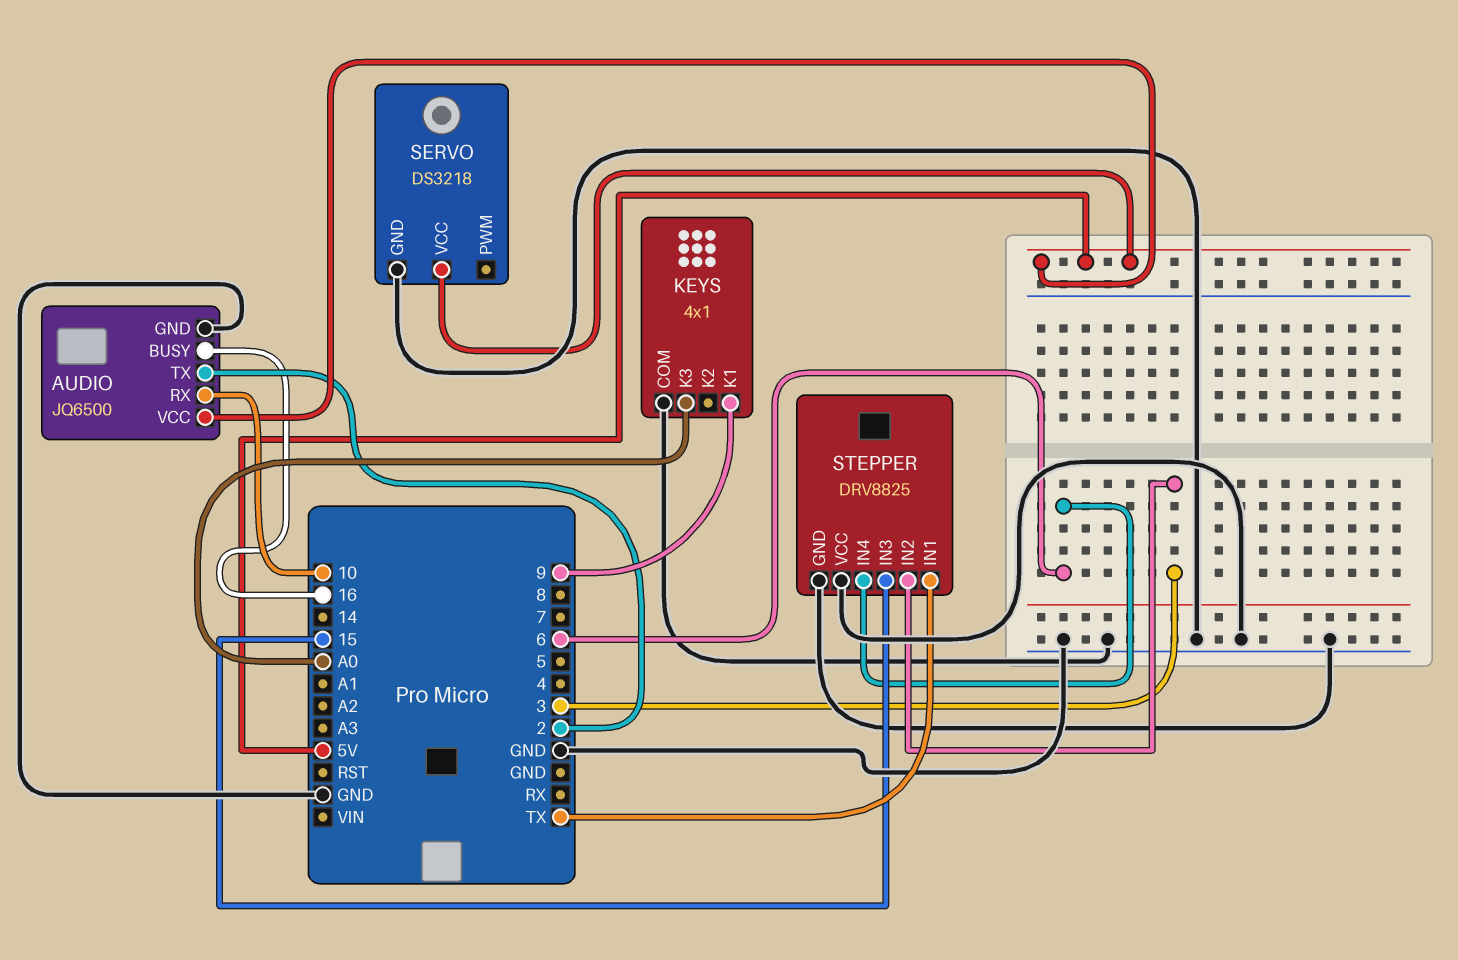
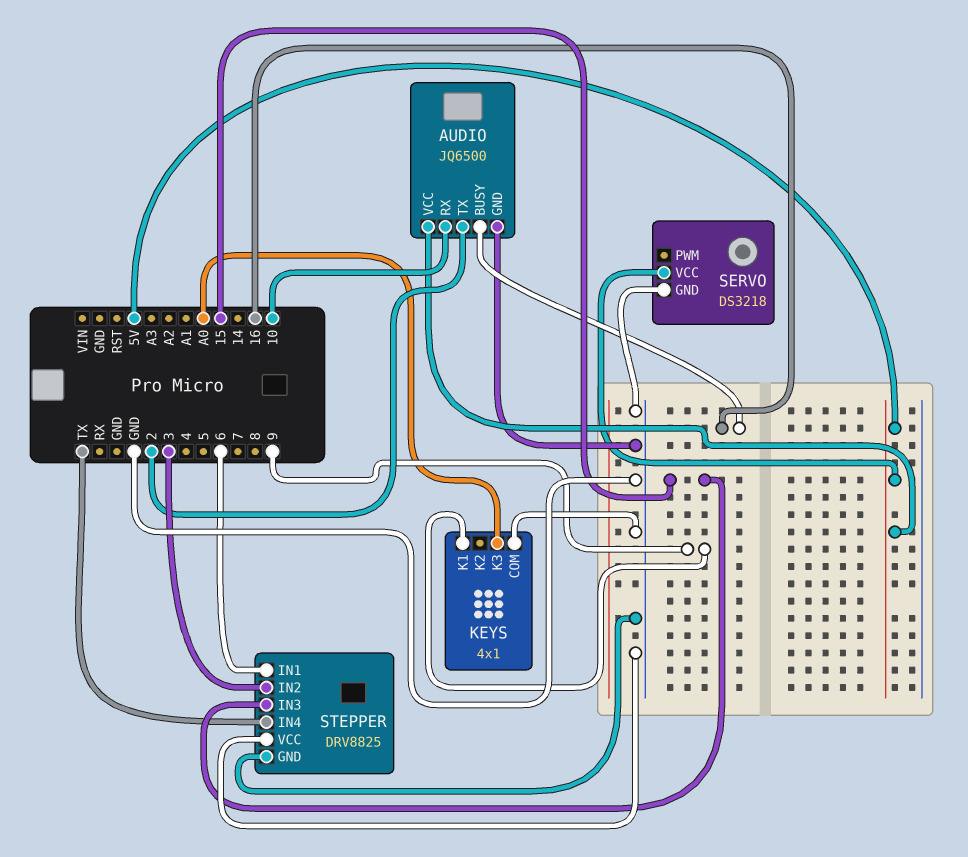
STEPPER pin IN1: TX -> 6
STEPPER pin IN4: 6 -> TX

